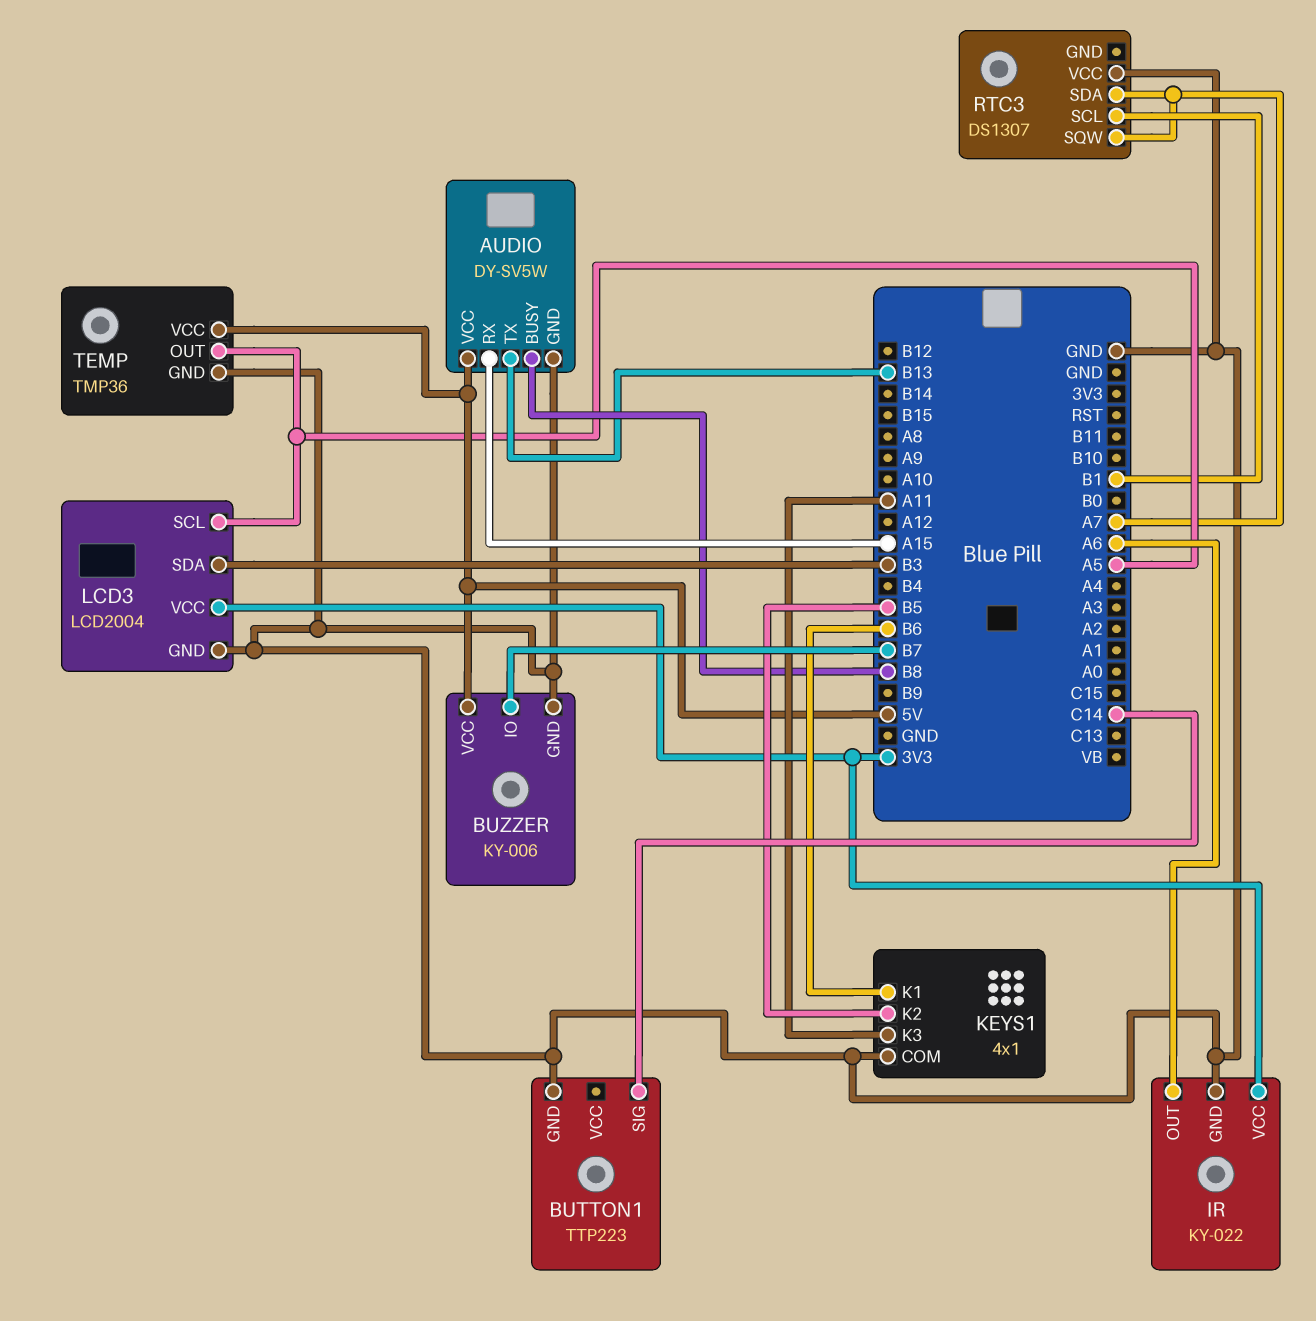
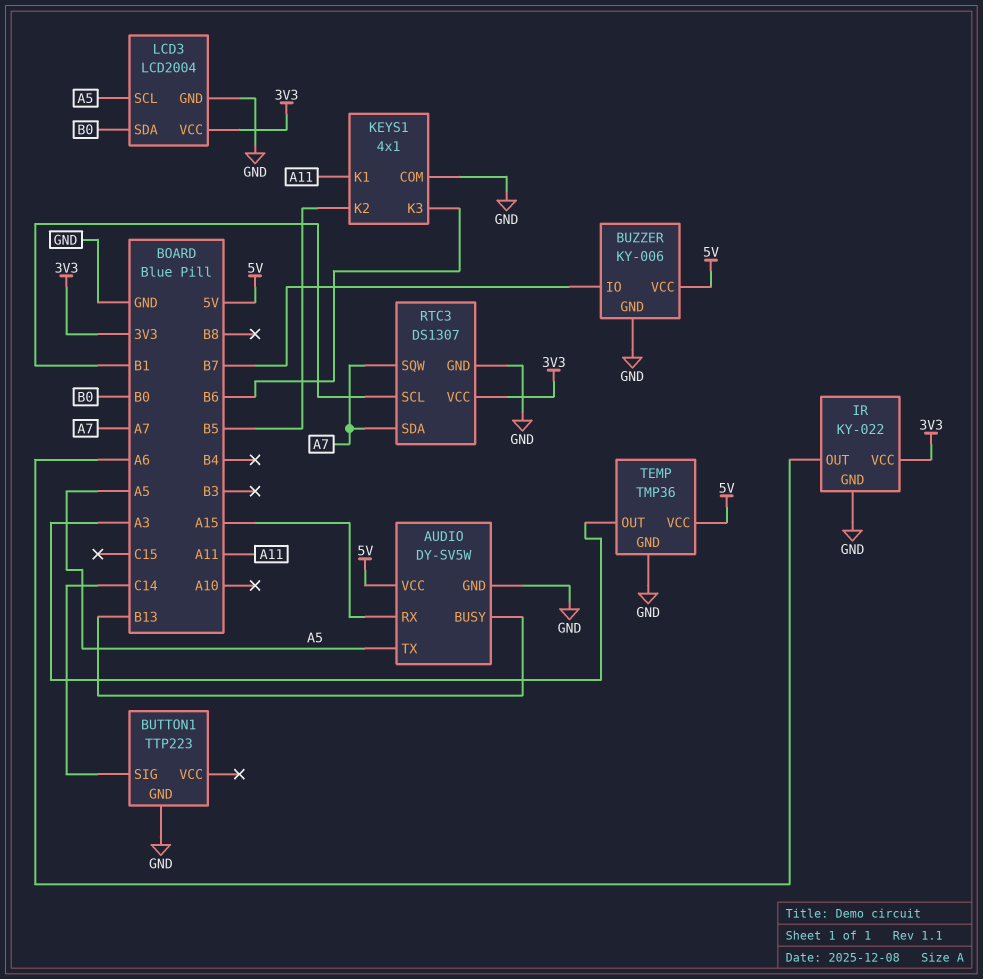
AUDIO pin BUSY: B8 -> B13
AUDIO pin TX: B13 -> A5
KEYS1 pin K1: B6 -> A11
KEYS1 pin K3: A11 -> B6
LCD3 pin SDA: B3 -> B0
RTC3 pin GND: none -> GND
RTC3 pin VCC: GND -> 3V3
TEMP pin OUT: A5 -> A3

